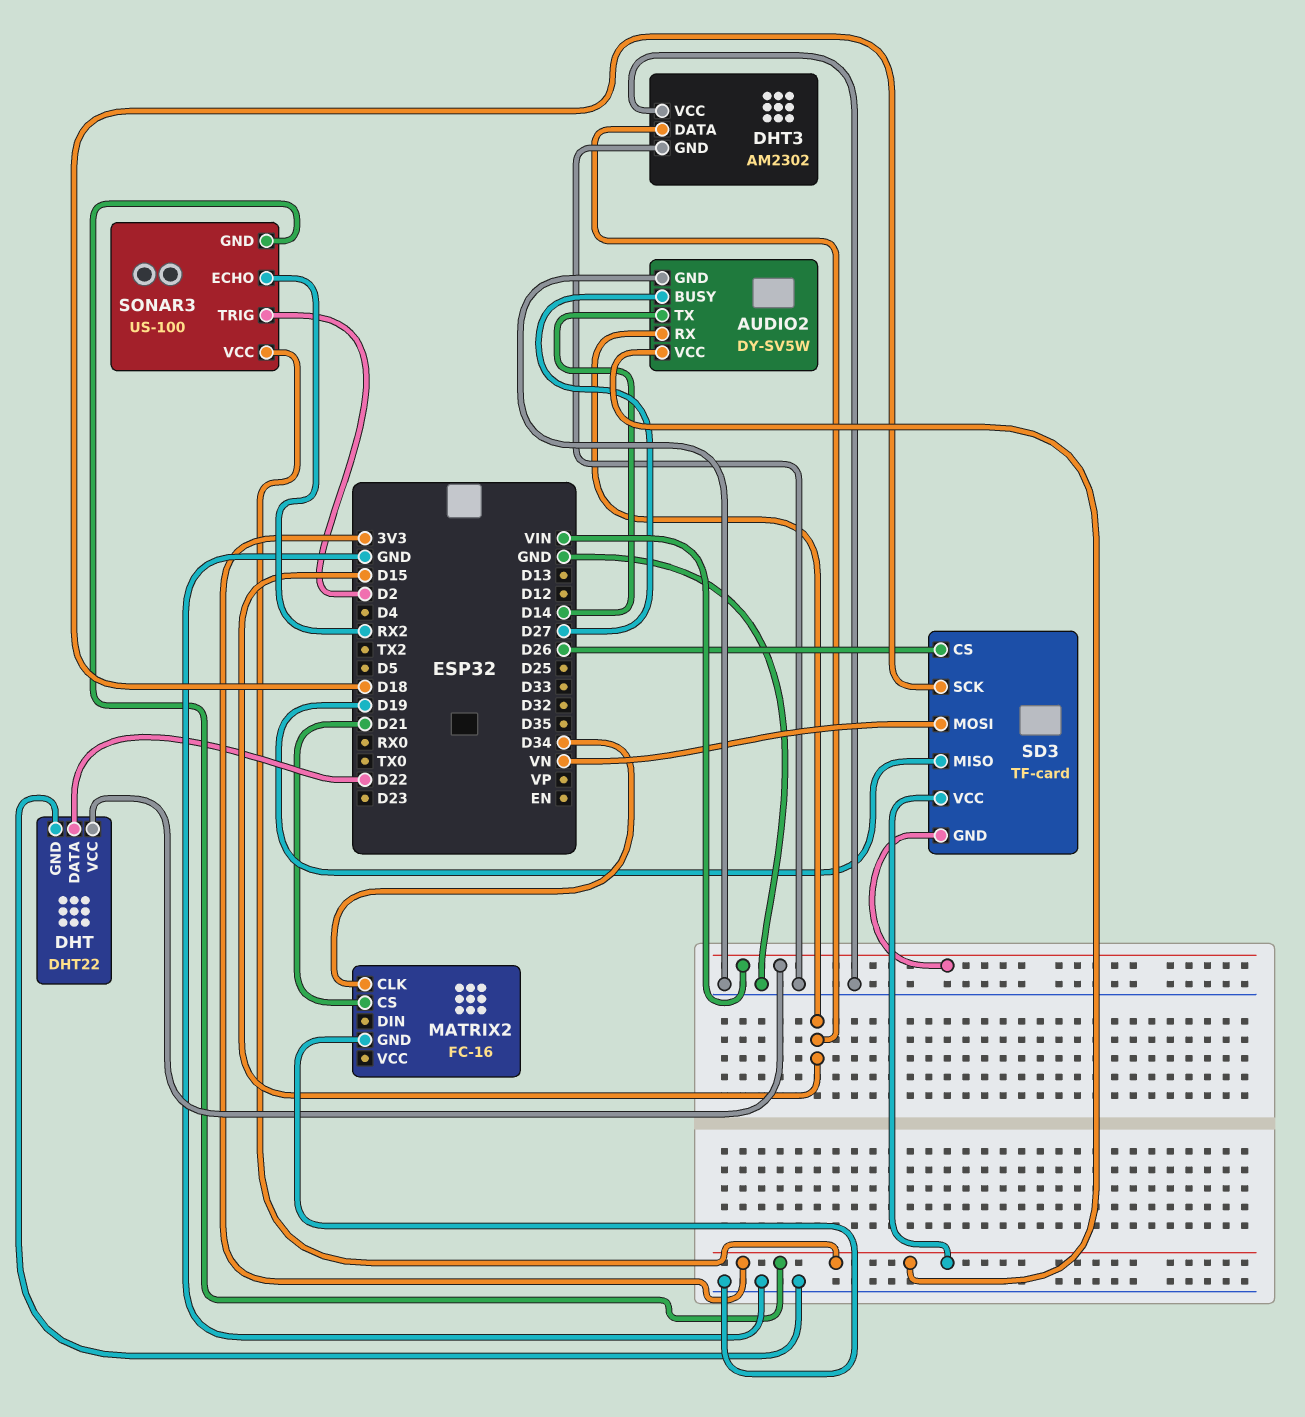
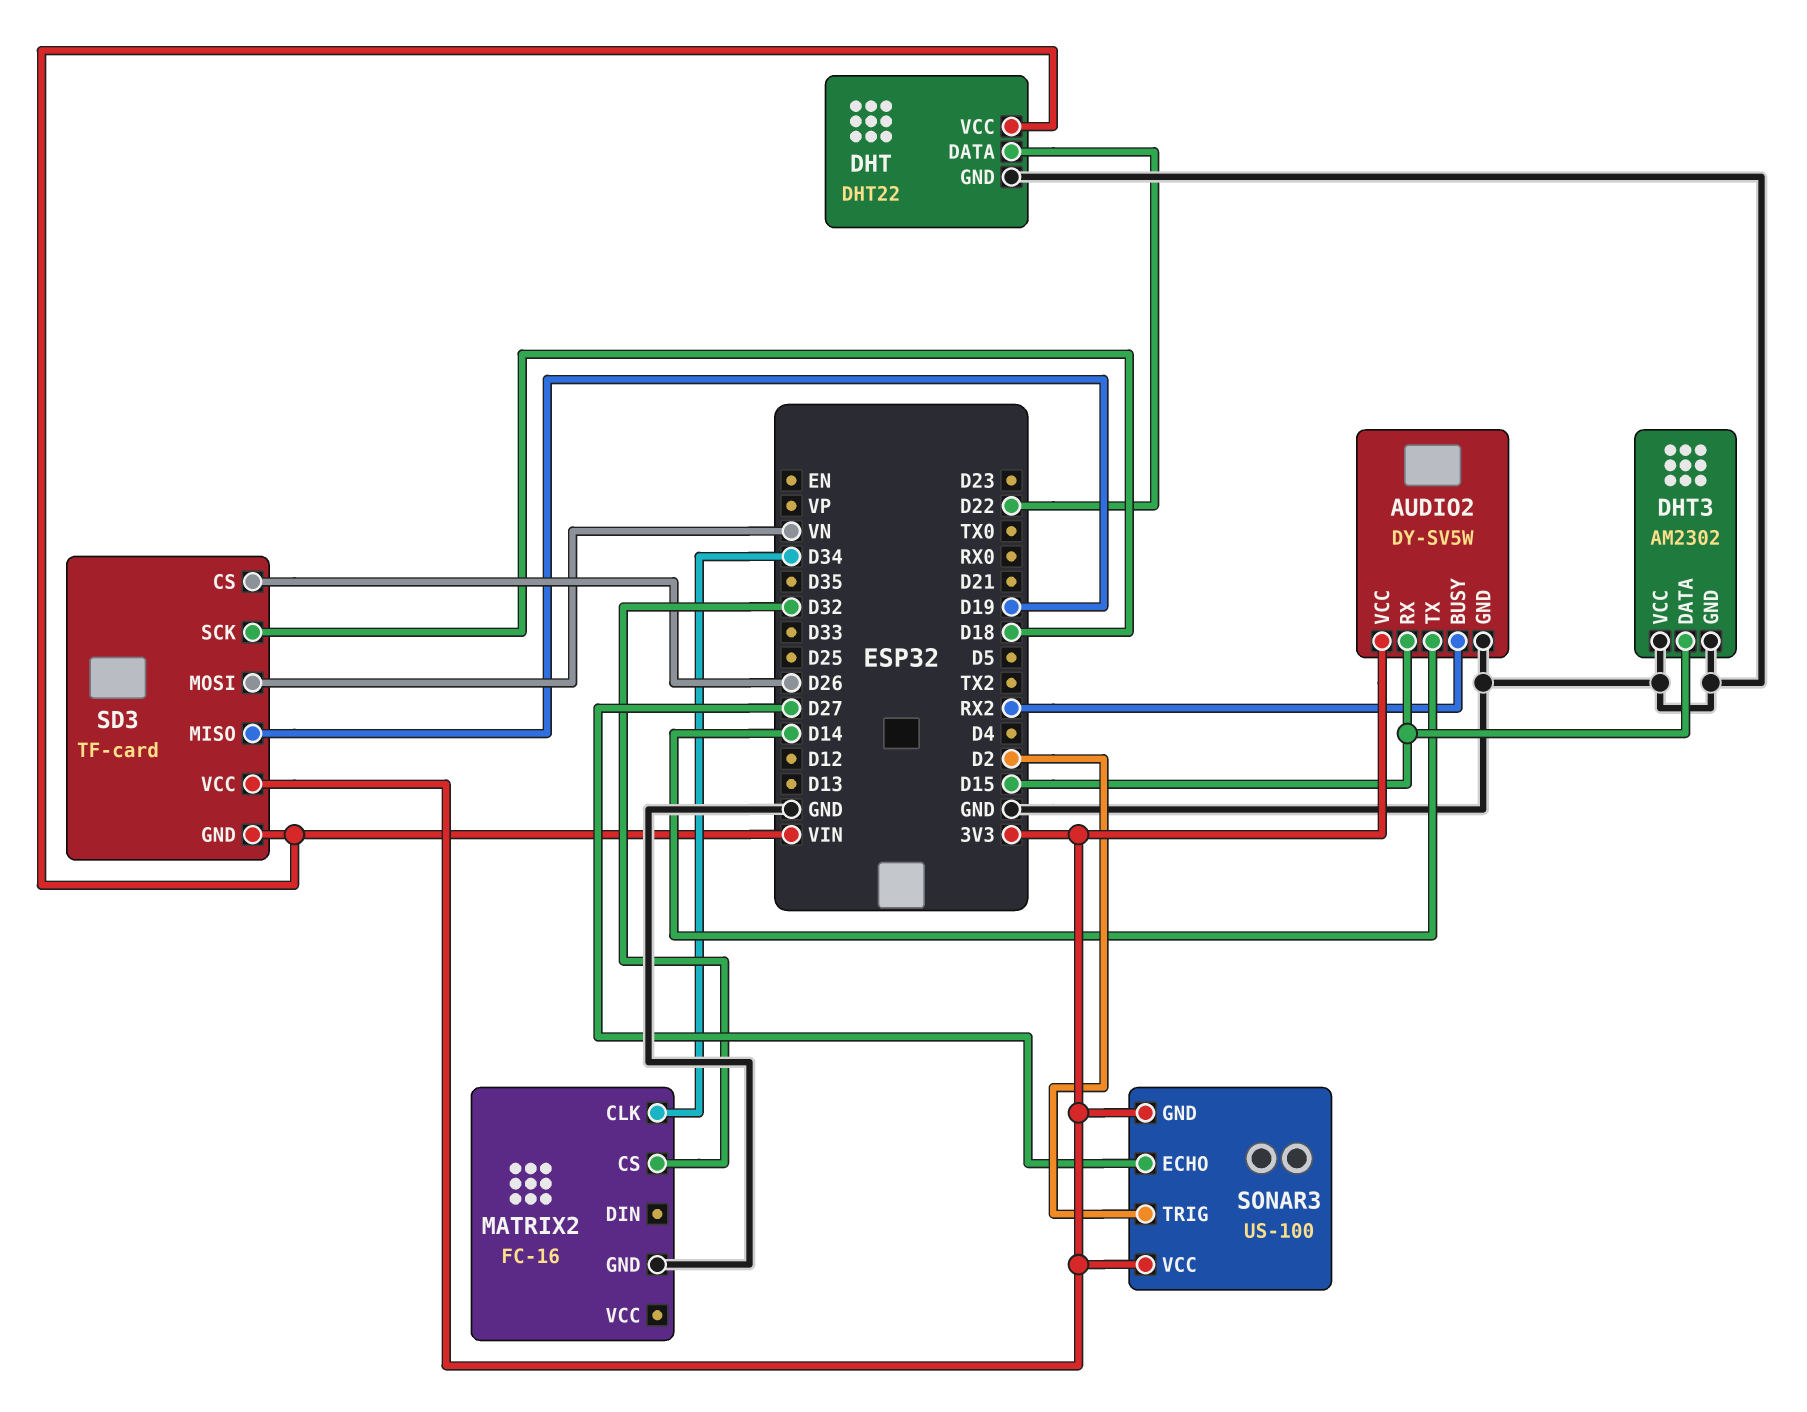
AUDIO2 pin BUSY: D27 -> RX2
MATRIX2 pin CS: D21 -> D32
SONAR3 pin ECHO: RX2 -> D27

